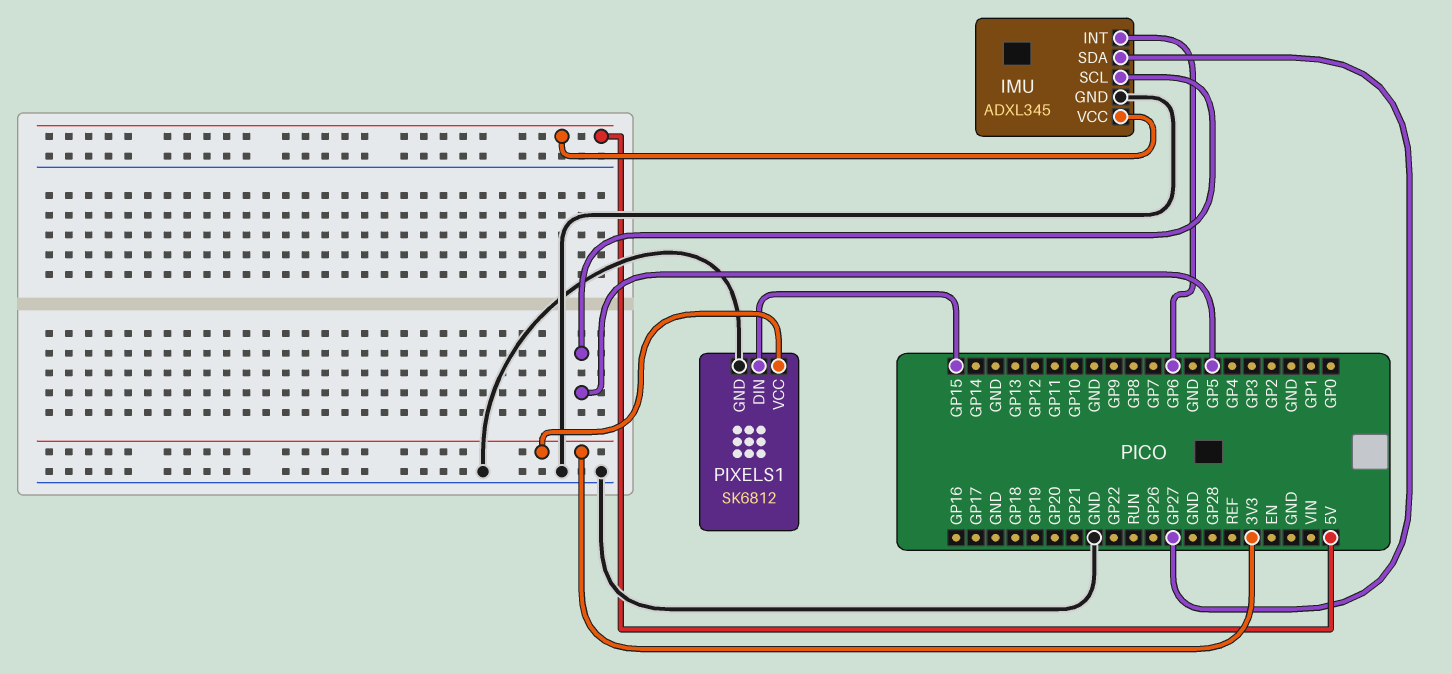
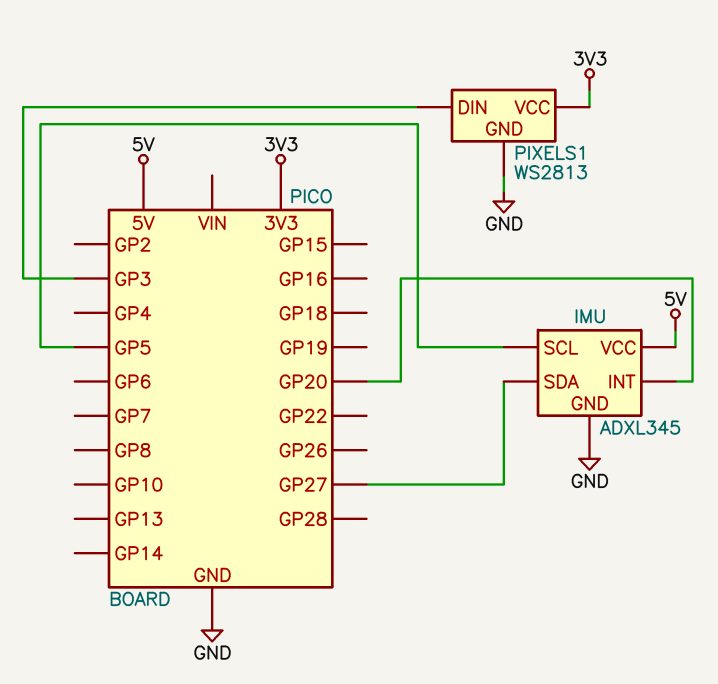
IMU pin INT: GP6 -> GP20
PIXELS1: SK6812 -> WS2813
PIXELS1 pin DIN: GP15 -> GP3

